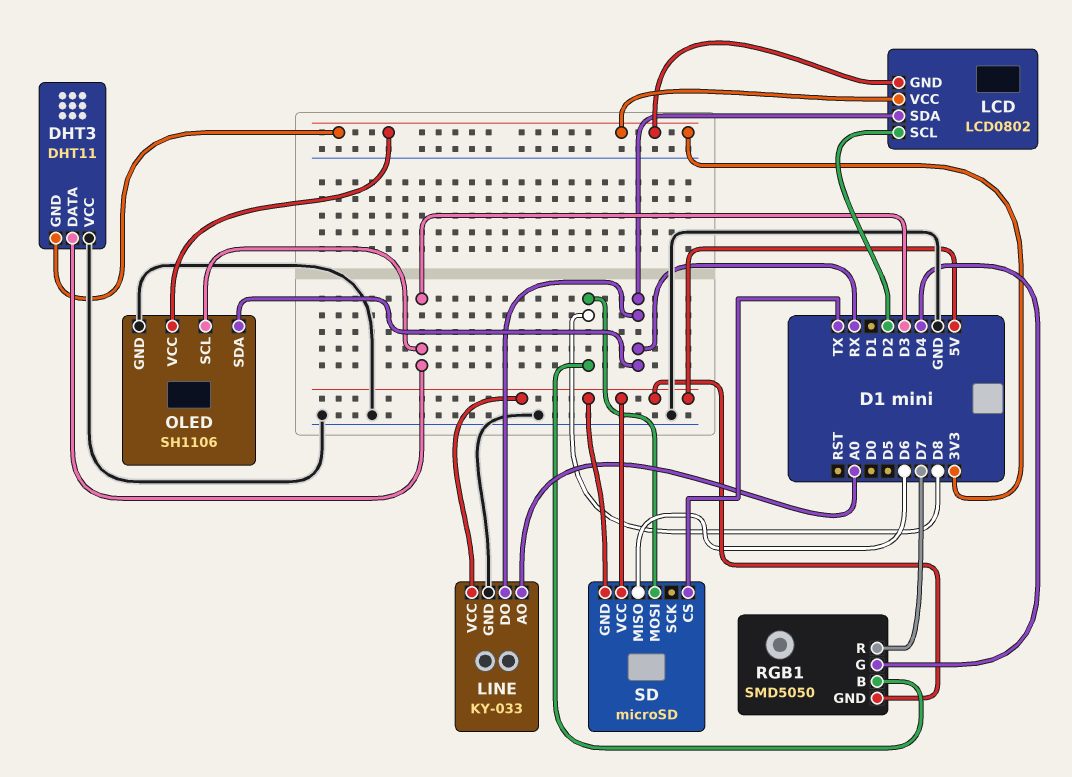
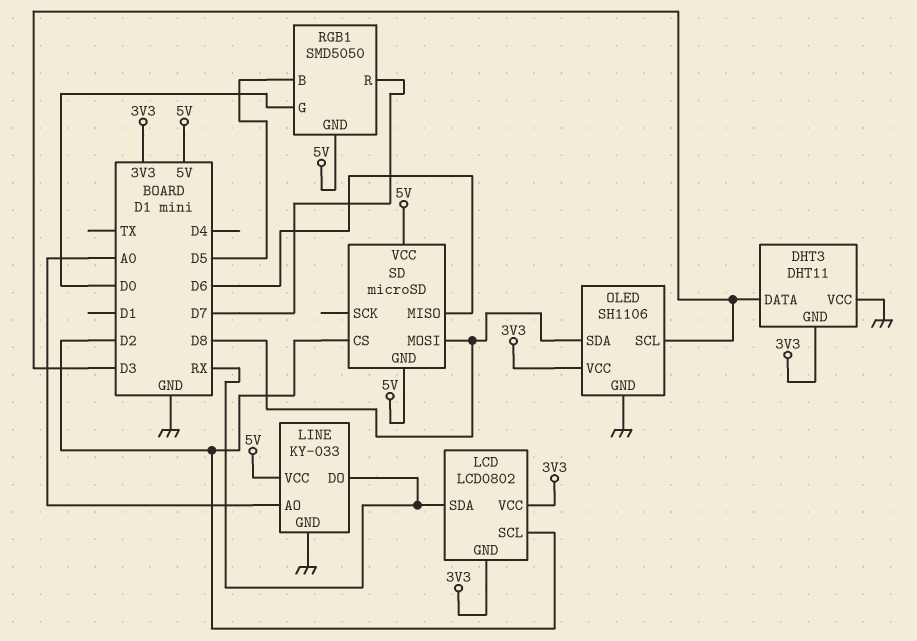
OLED pin SDA: RX -> D8
RGB1 pin B: D8 -> D5
RGB1 pin G: D4 -> D0
SD pin CS: TX -> D2

